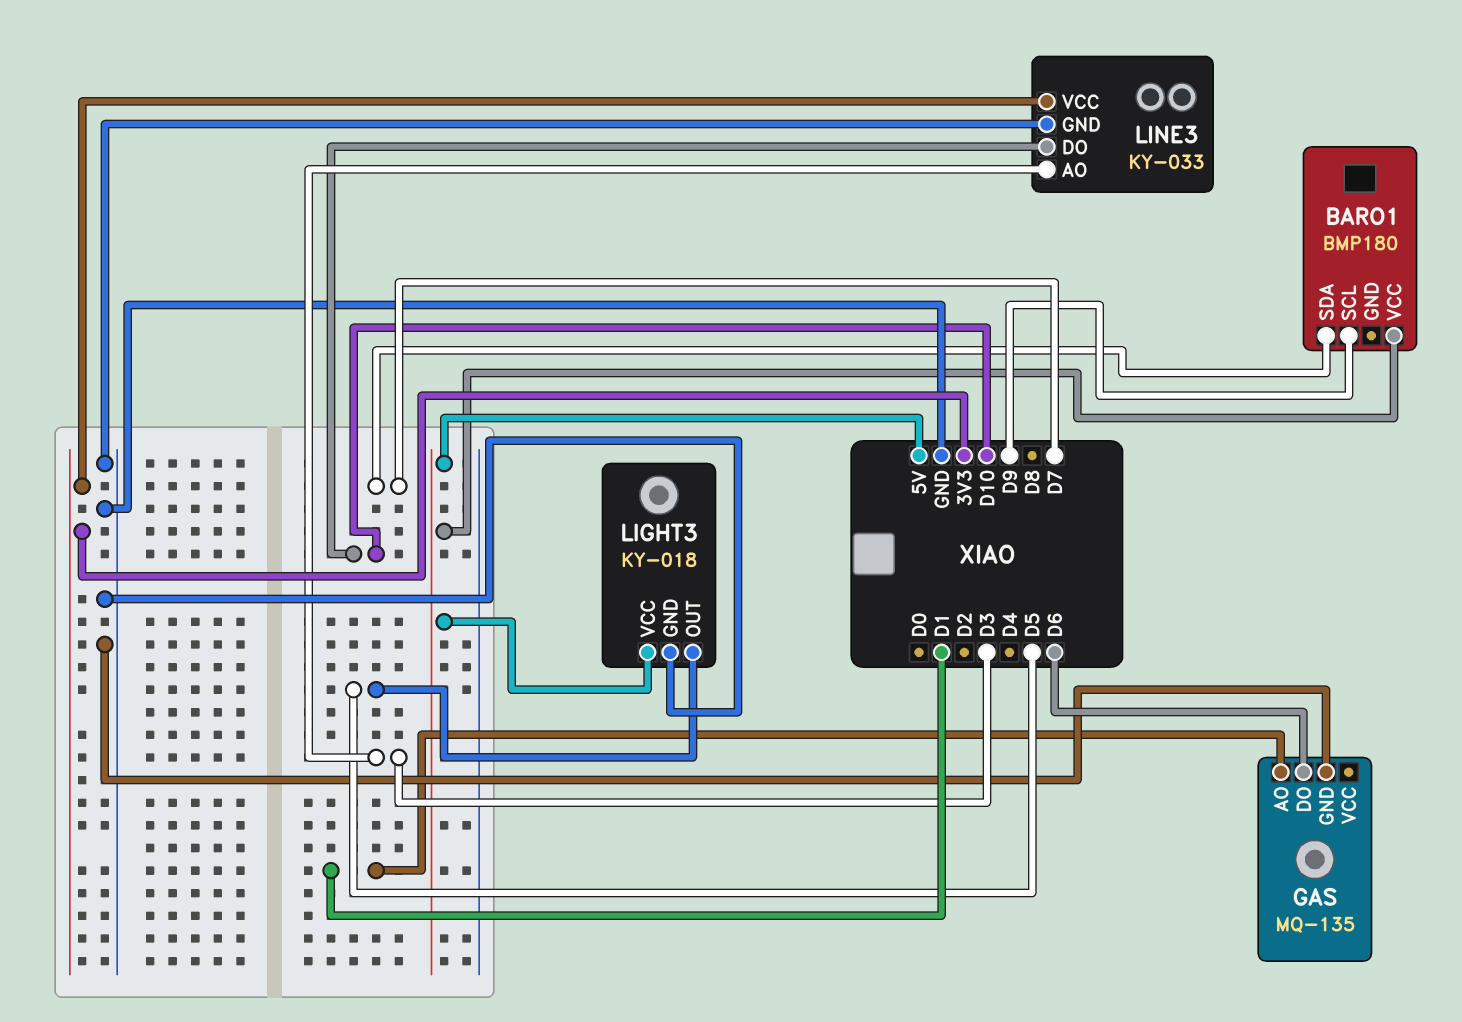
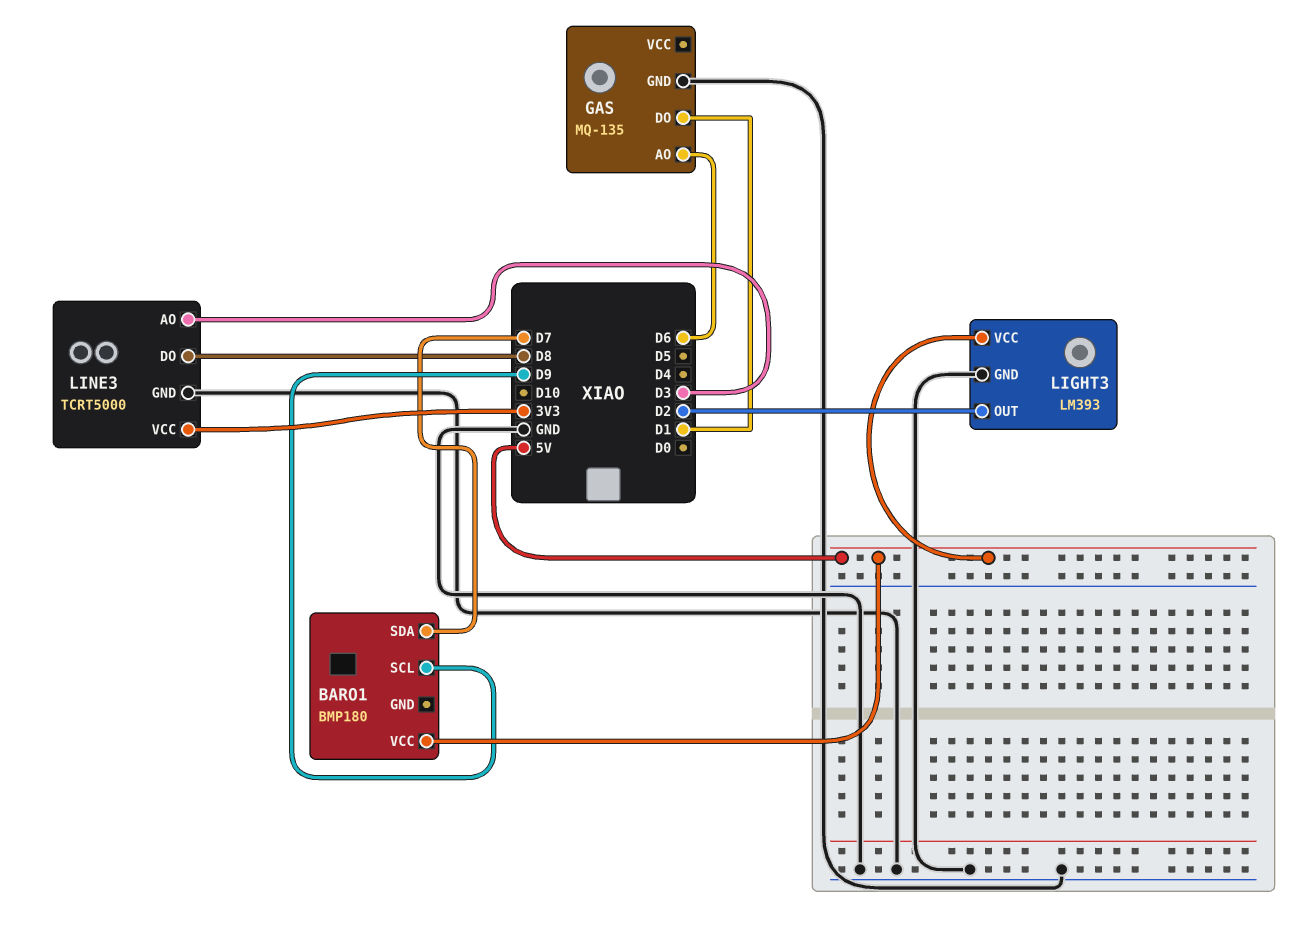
GAS pin AO: D1 -> D6
GAS pin DO: D6 -> D1
LIGHT3: KY-018 -> LM393
LIGHT3 pin OUT: D5 -> D2
LINE3: KY-033 -> TCRT5000
LINE3 pin DO: D10 -> D8

